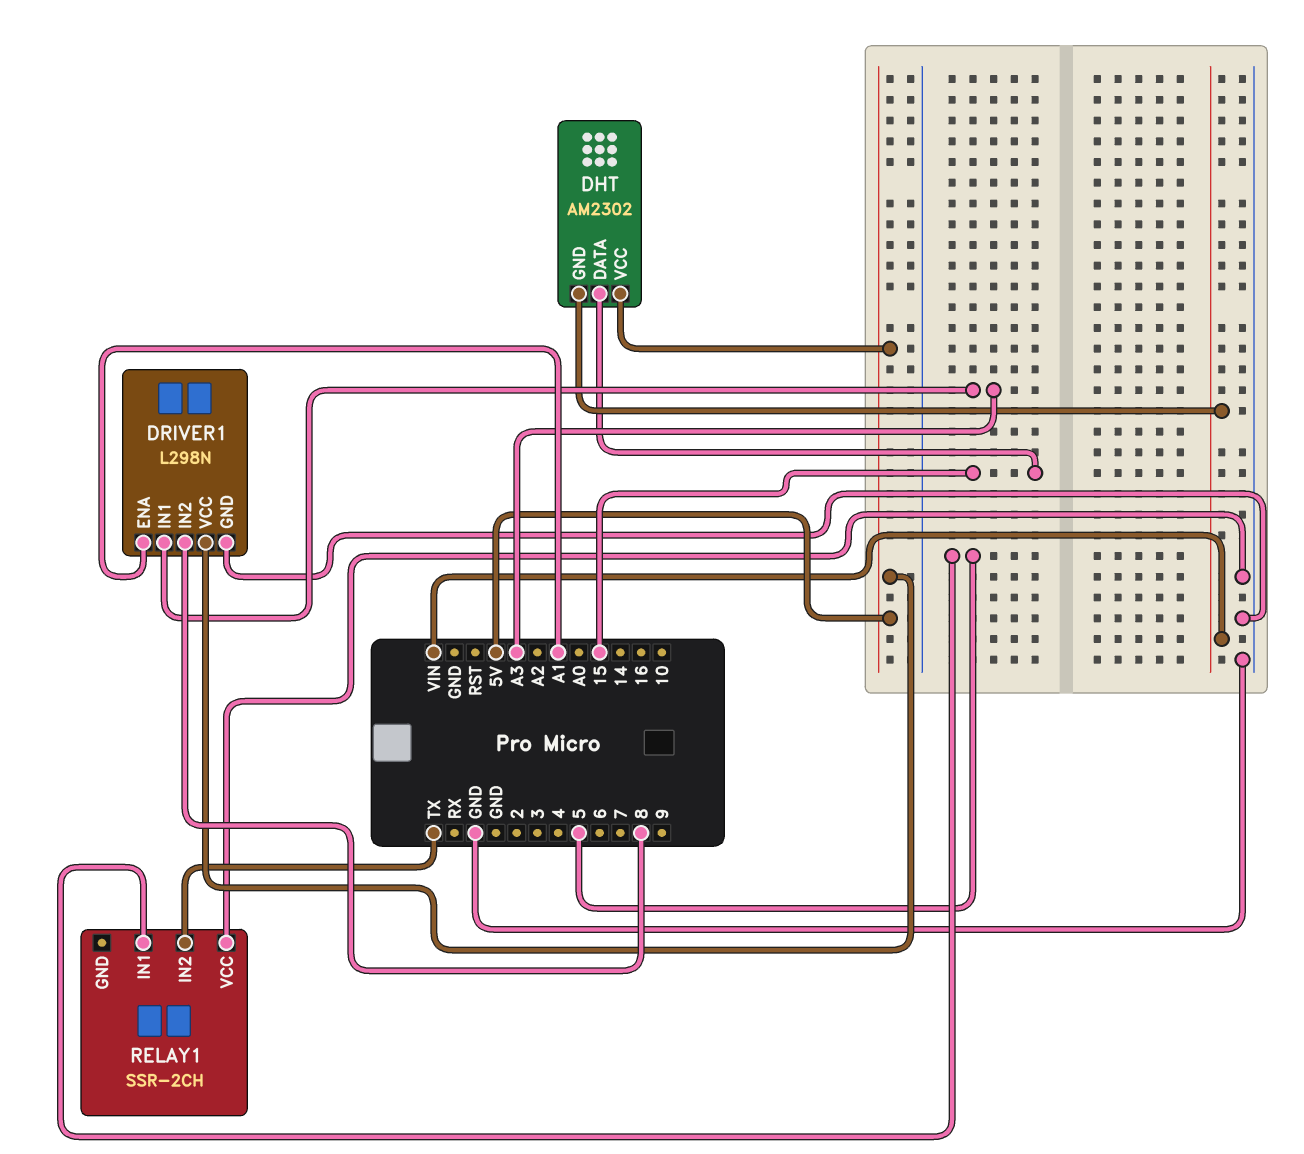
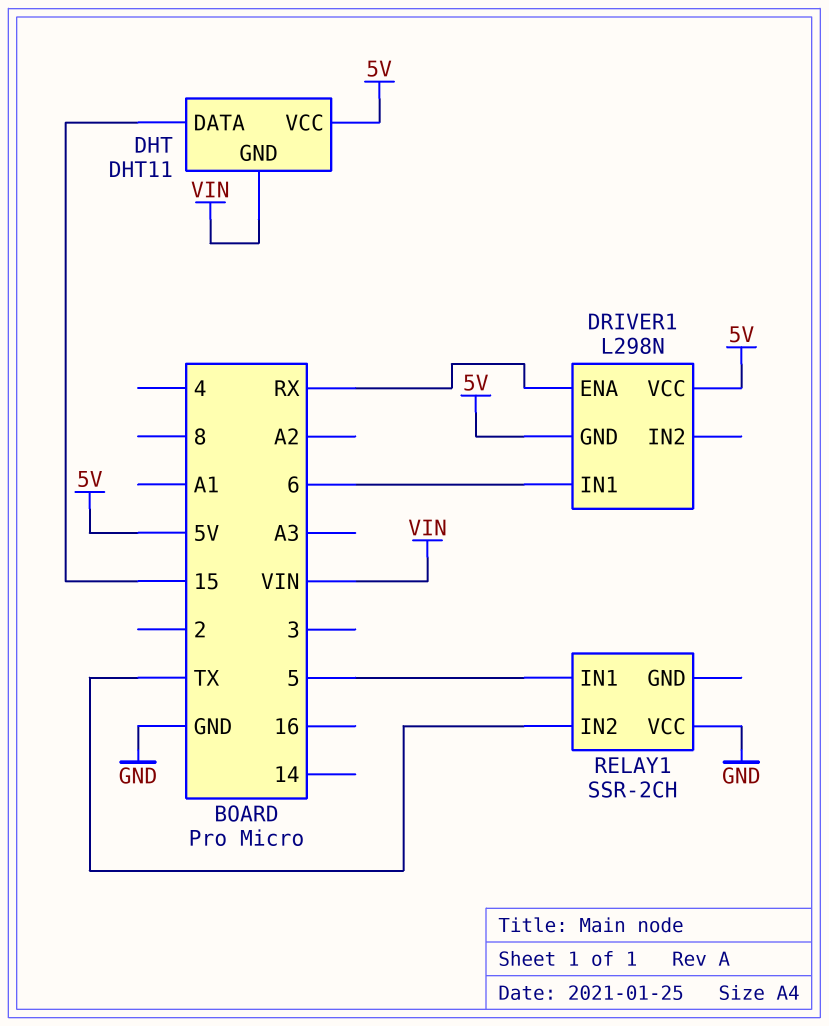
DHT: AM2302 -> DHT11
DRIVER1 pin ENA: A1 -> RX
DRIVER1 pin GND: GND -> 5V
DRIVER1 pin IN1: A3 -> 6
DRIVER1 pin IN2: 8 -> none

